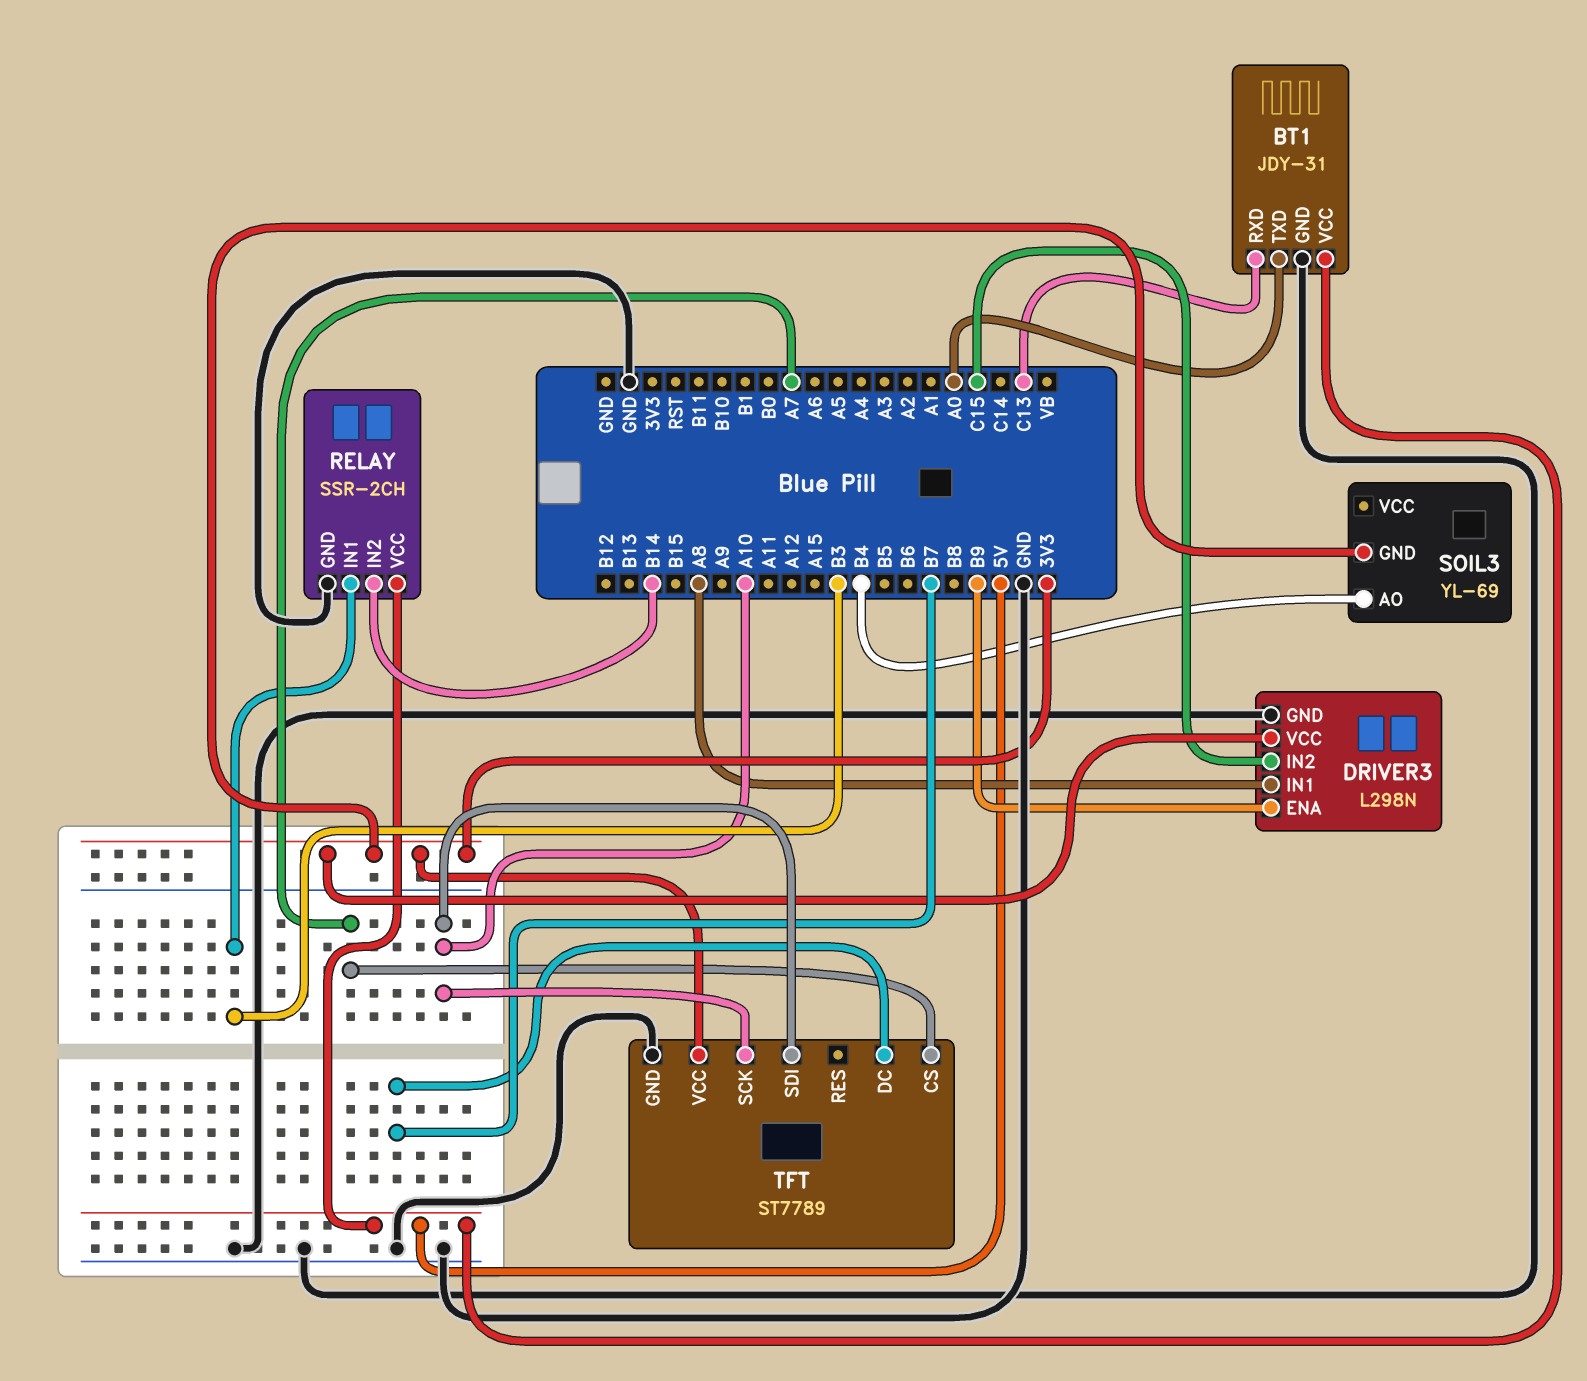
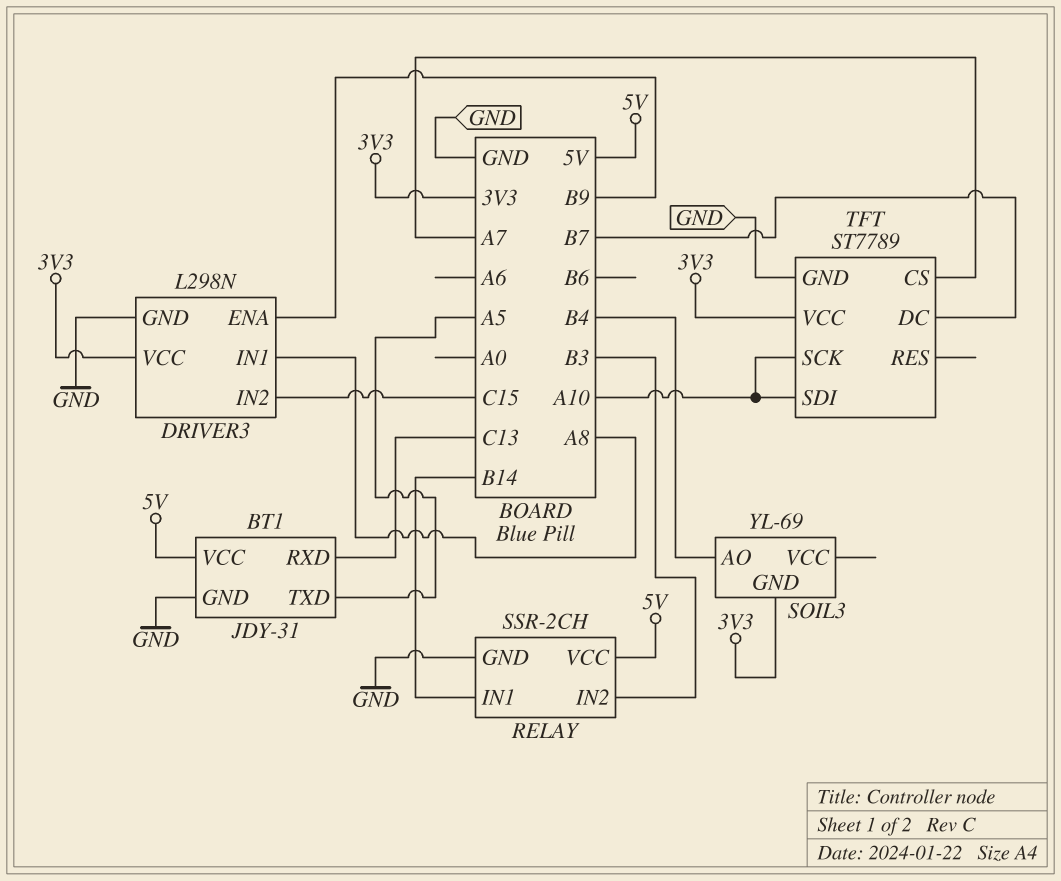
BT1 pin TXD: A0 -> A5
RELAY pin IN1: B3 -> B14
RELAY pin IN2: B14 -> B3

